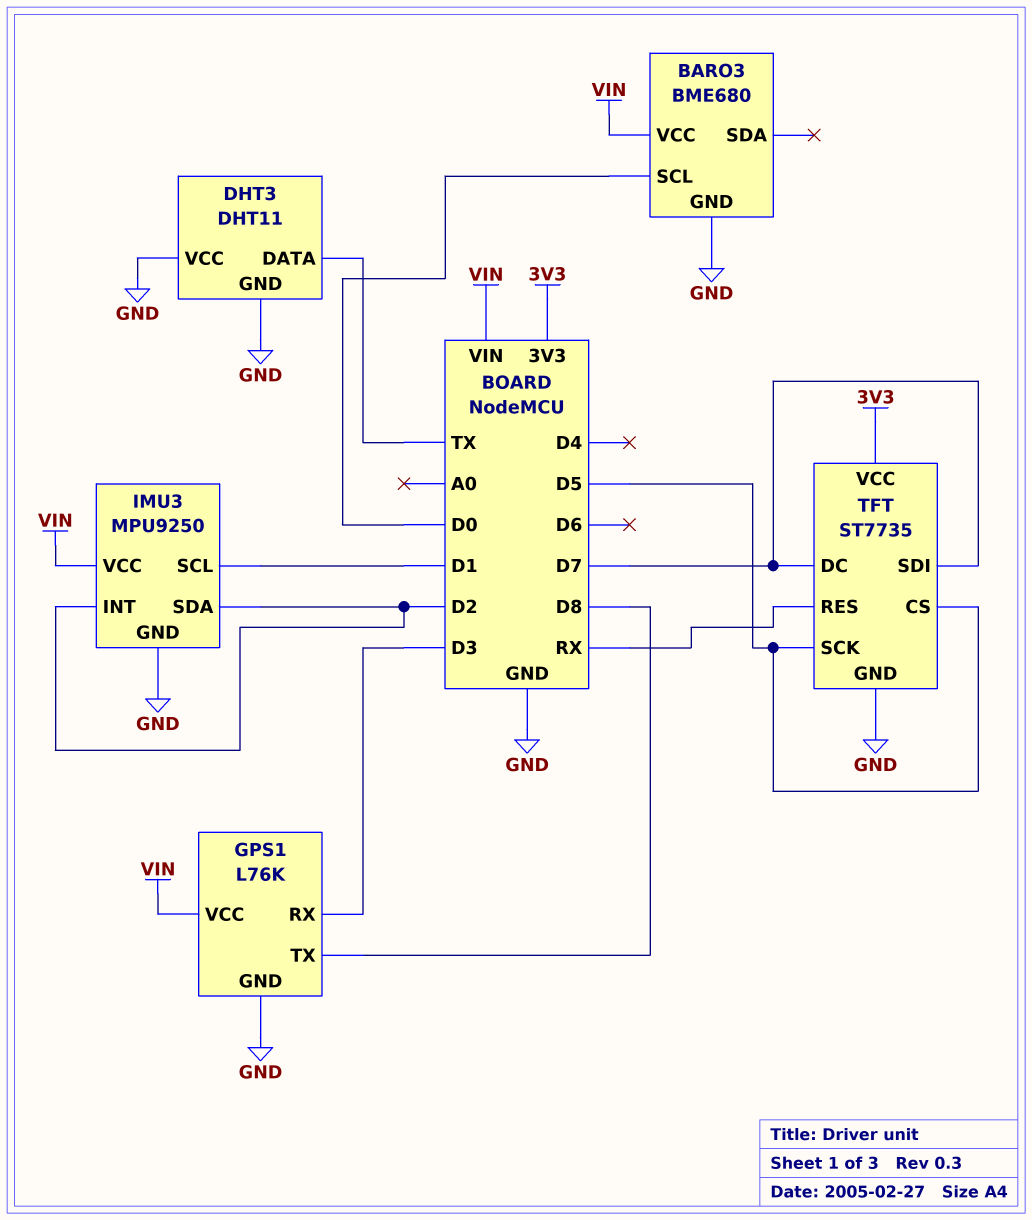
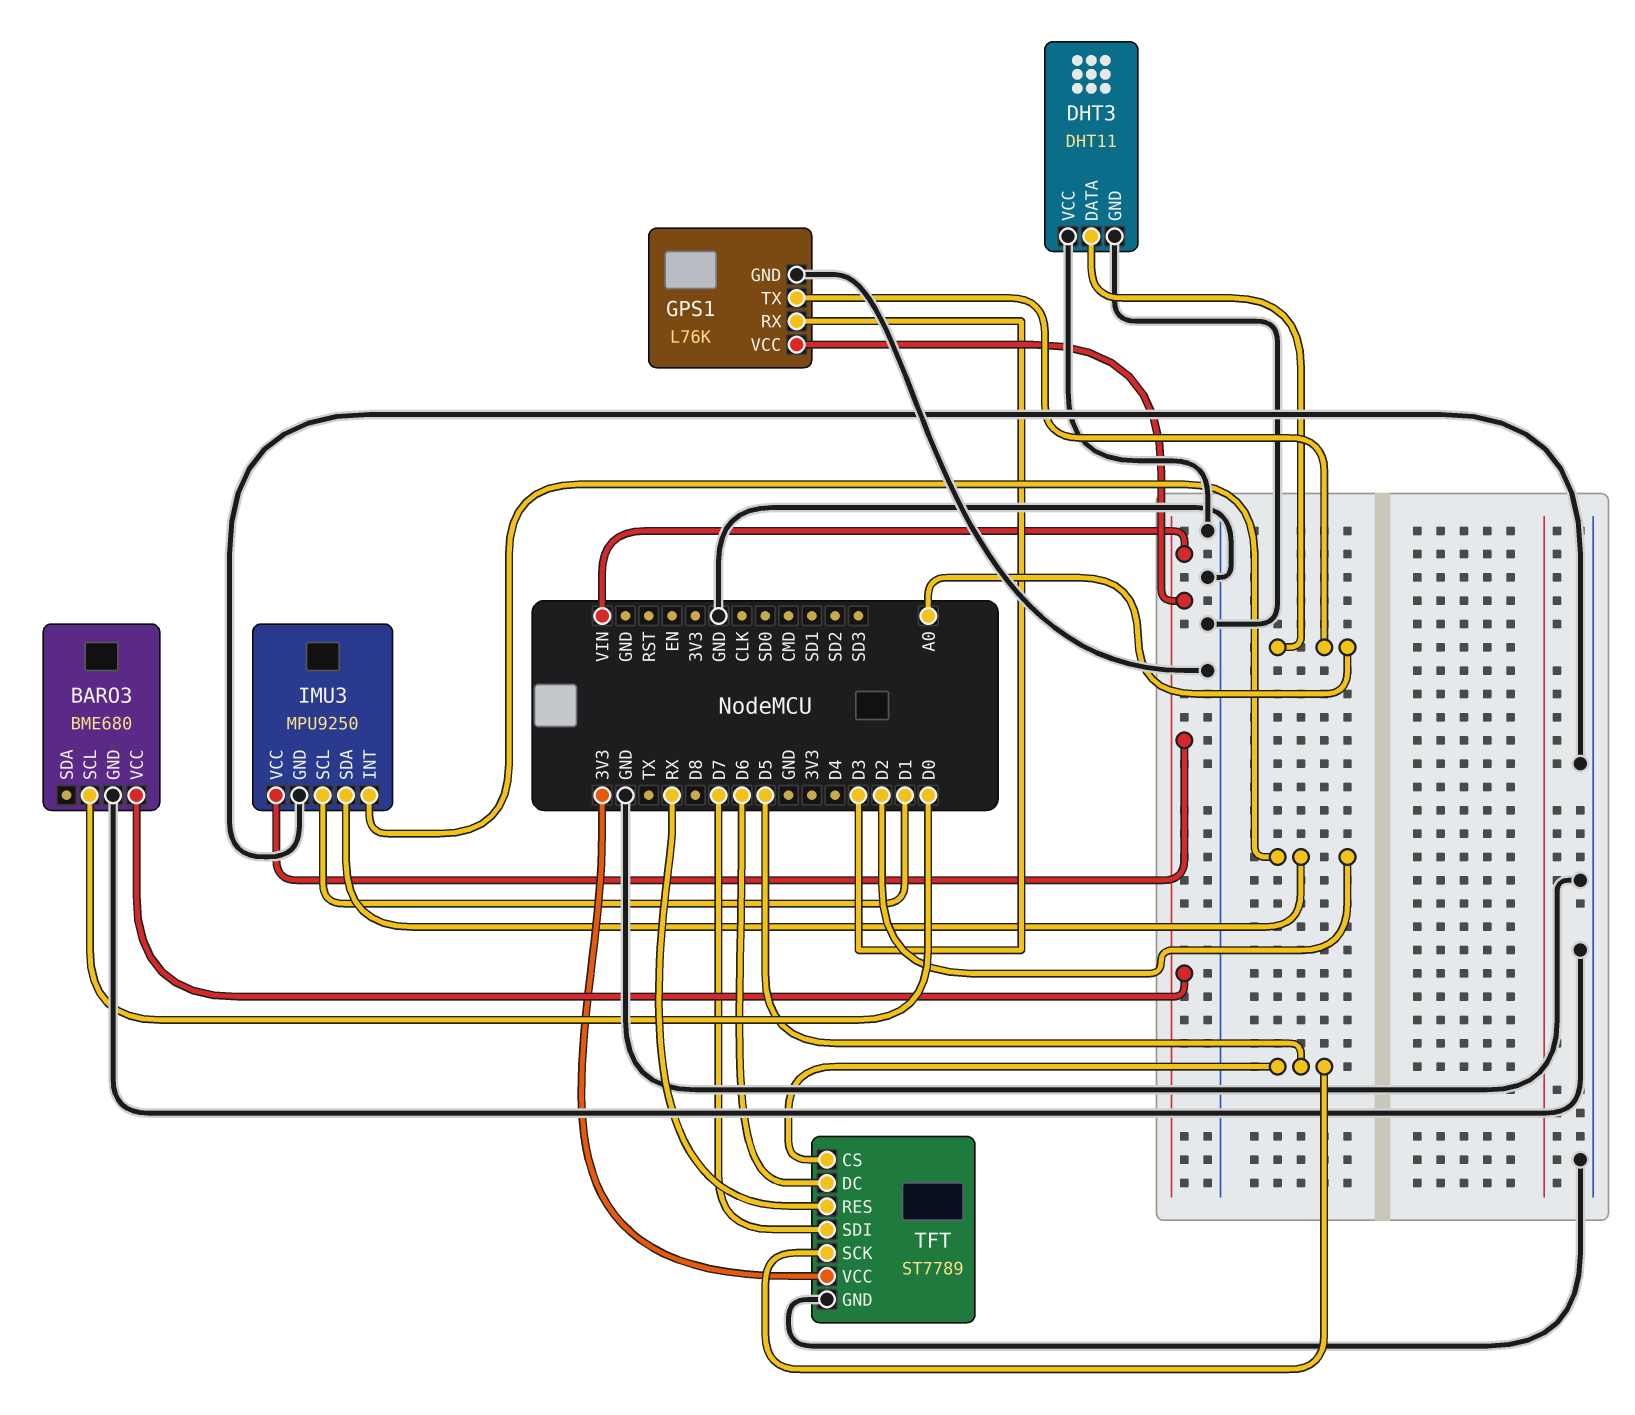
DHT3 pin DATA: TX -> A0
GPS1 pin TX: D8 -> A0
TFT: ST7735 -> ST7789
TFT pin DC: D7 -> D6

